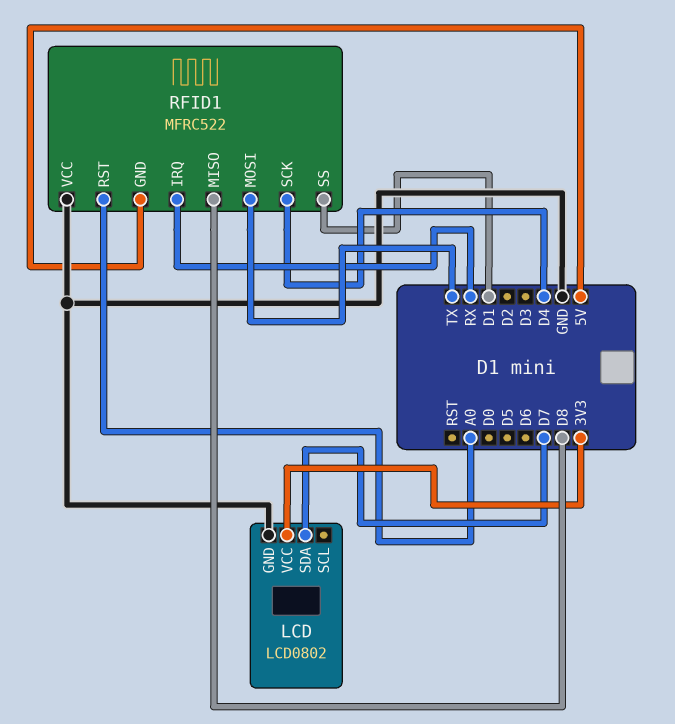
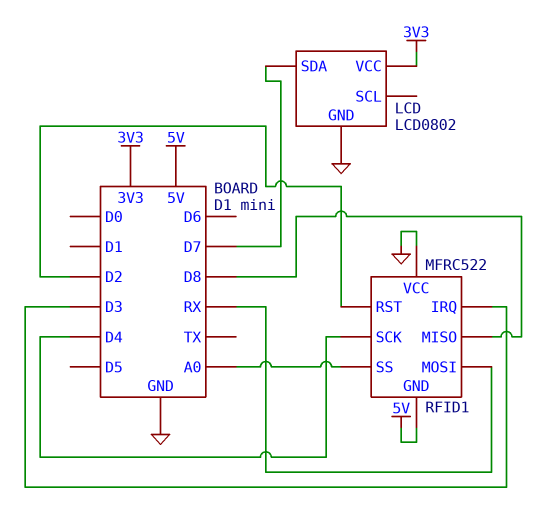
RFID1 pin IRQ: RX -> D3
RFID1 pin MOSI: TX -> RX
RFID1 pin RST: A0 -> D2
RFID1 pin SS: D1 -> A0

